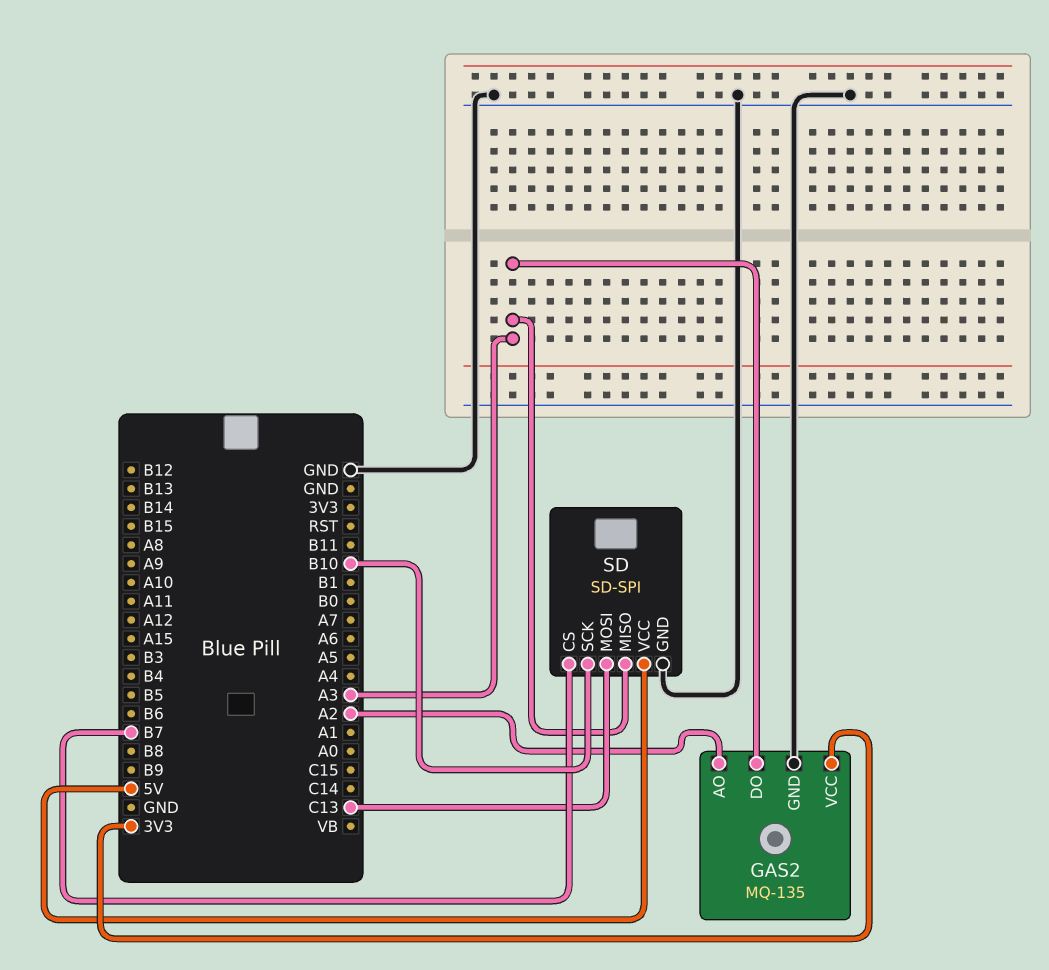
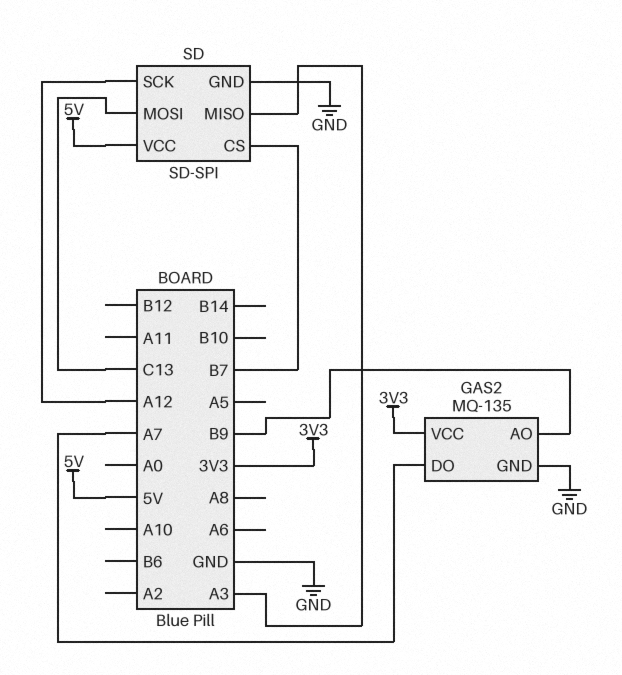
GAS2 pin AO: A2 -> B9
GAS2 pin DO: A3 -> A7
SD pin SCK: B10 -> A12

